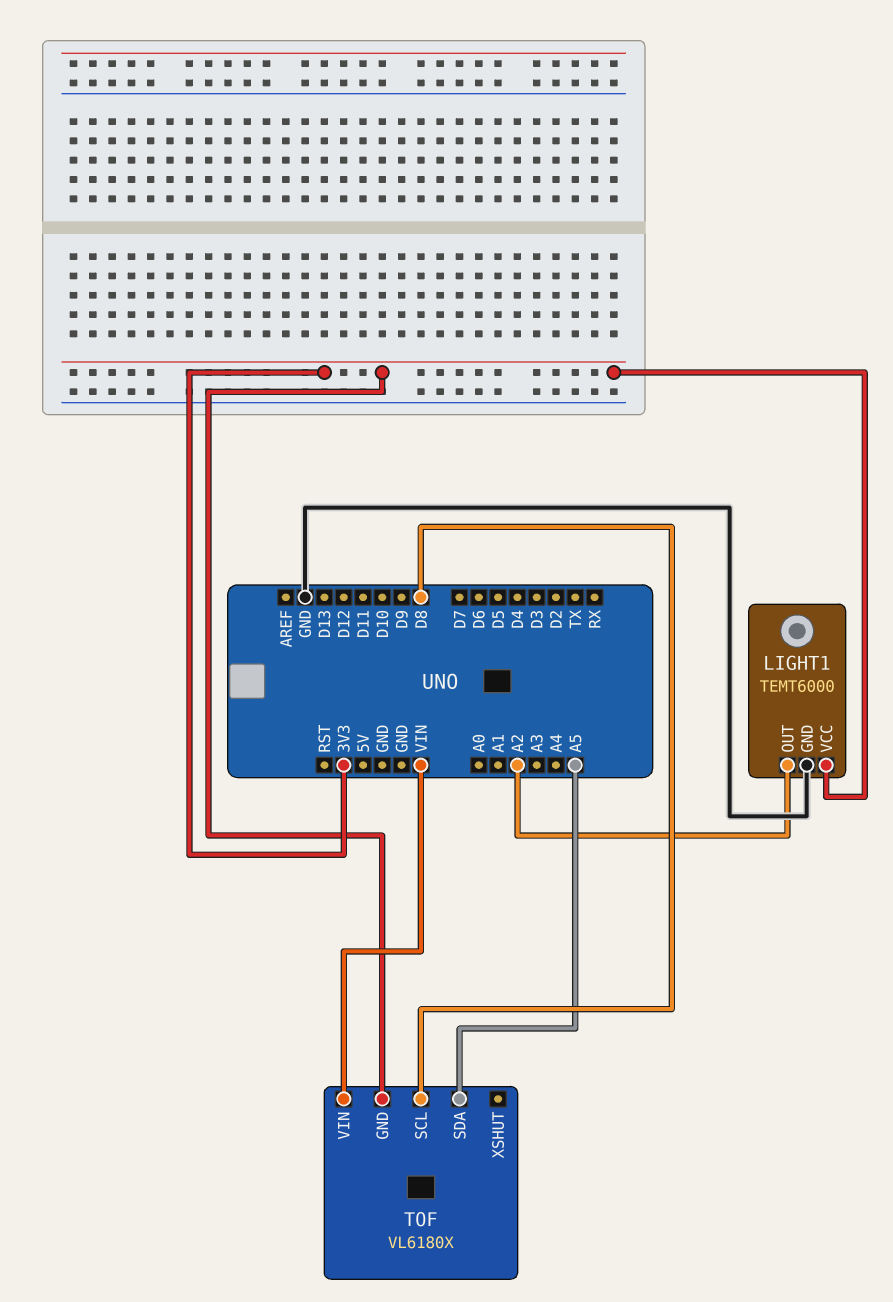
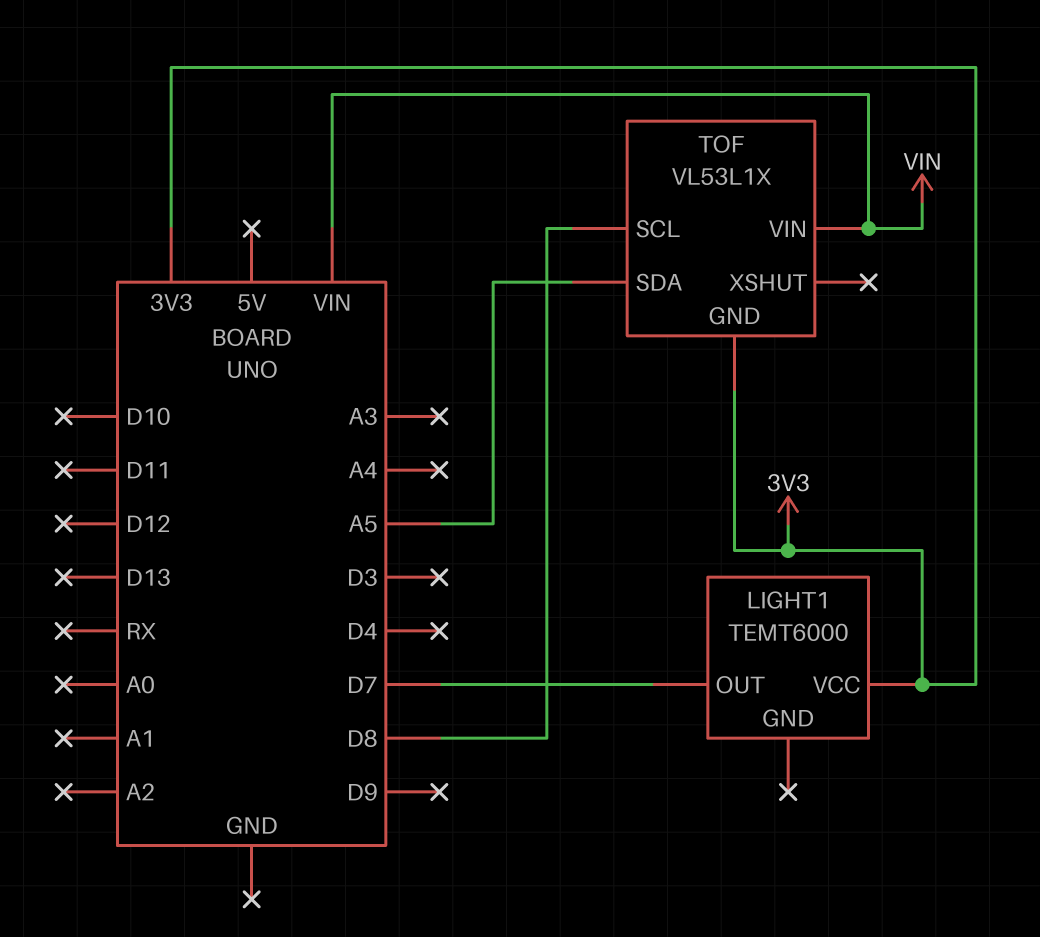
LIGHT1 pin GND: GND -> none
LIGHT1 pin OUT: A2 -> D7
TOF: VL6180X -> VL53L1X

